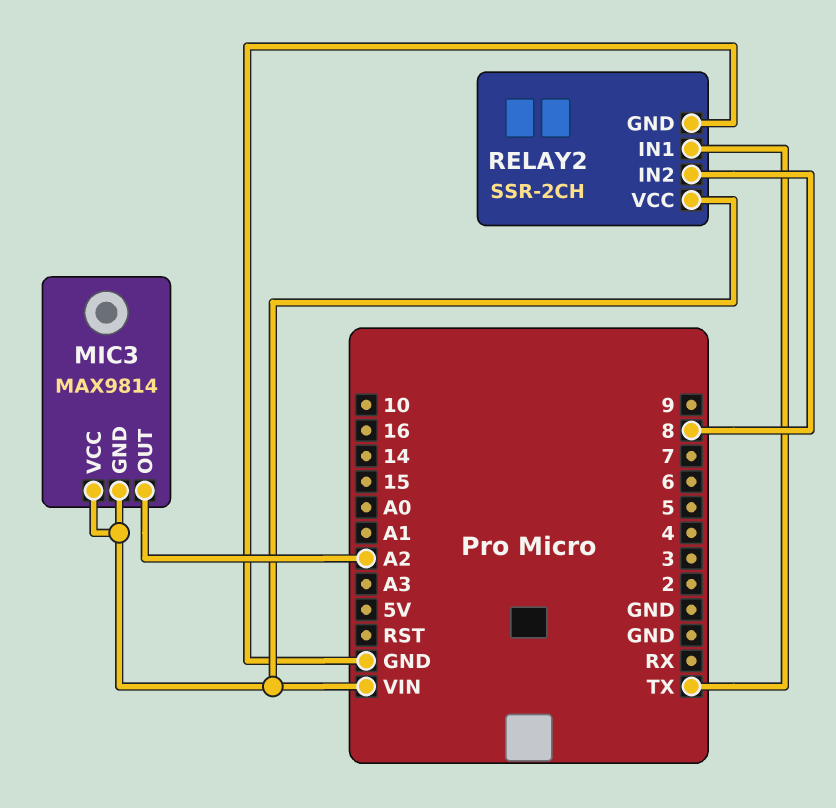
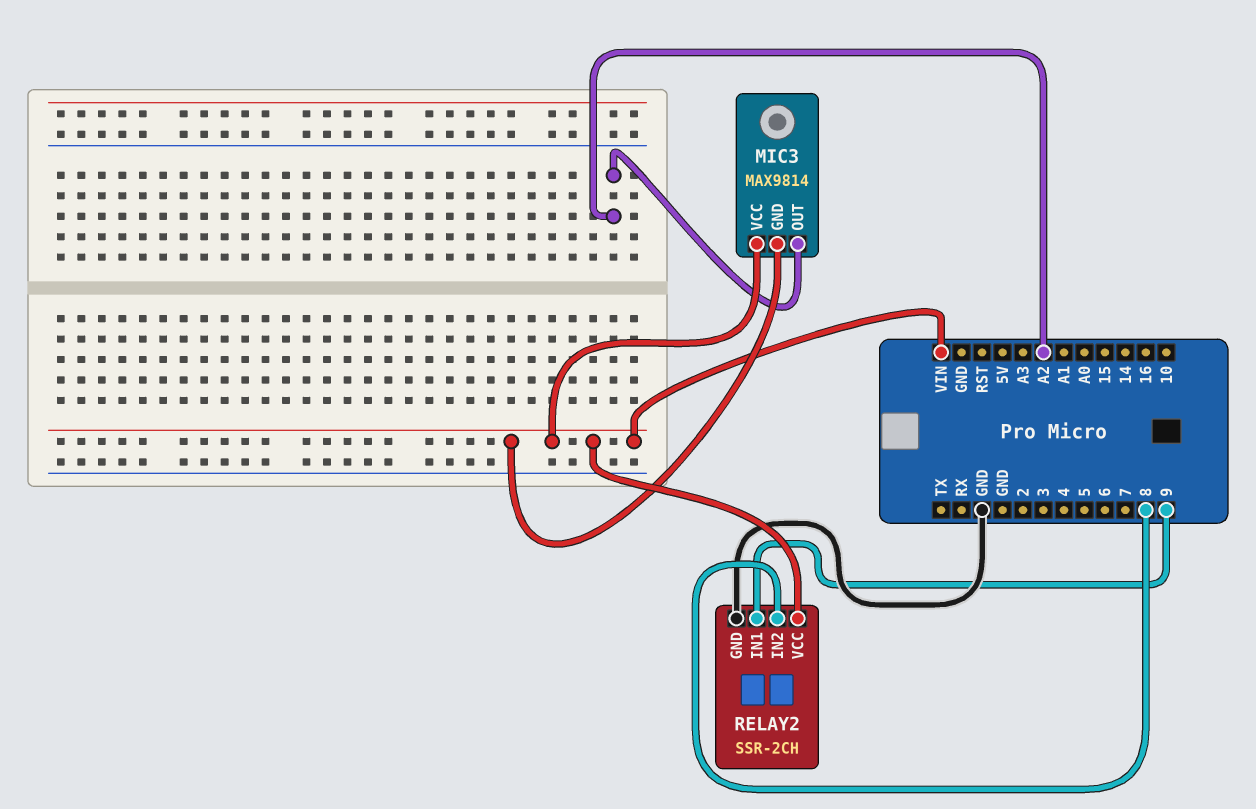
RELAY2 pin IN1: TX -> 9

